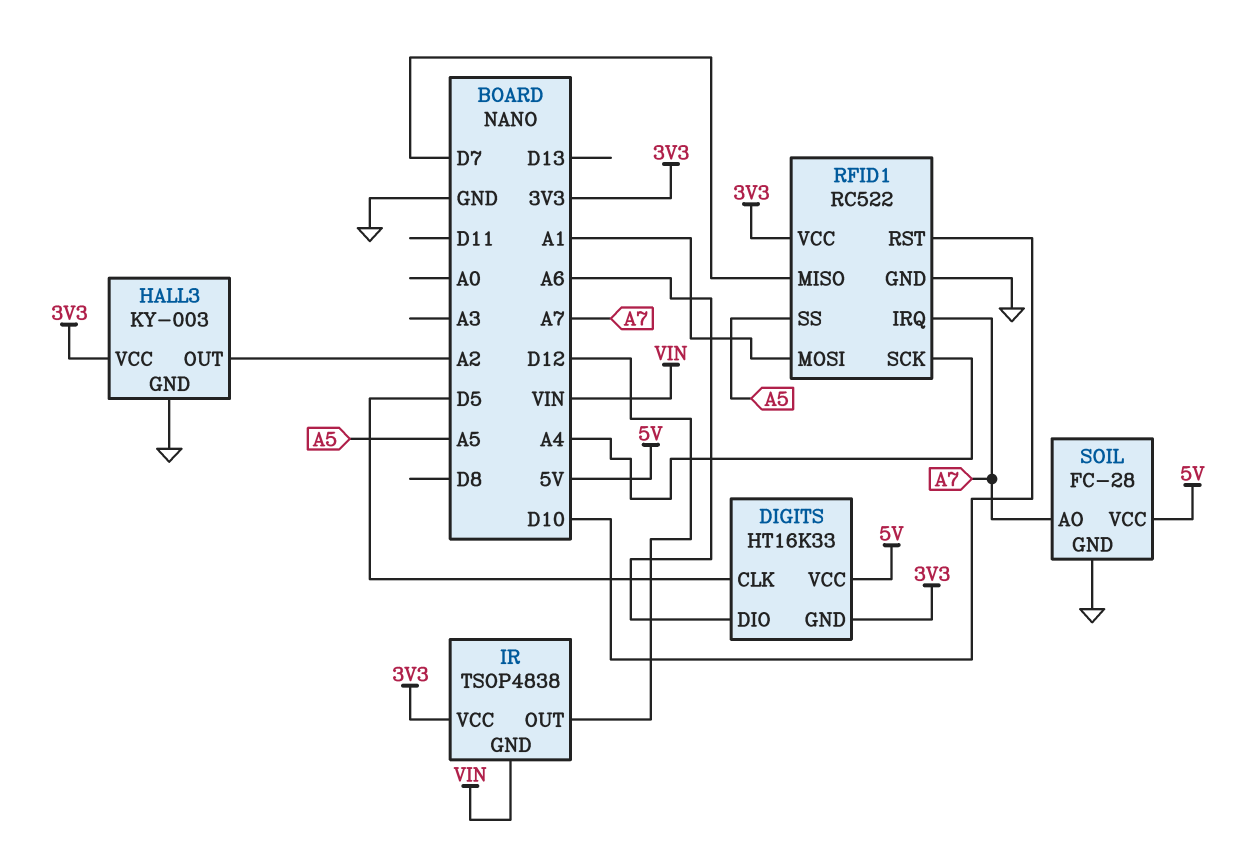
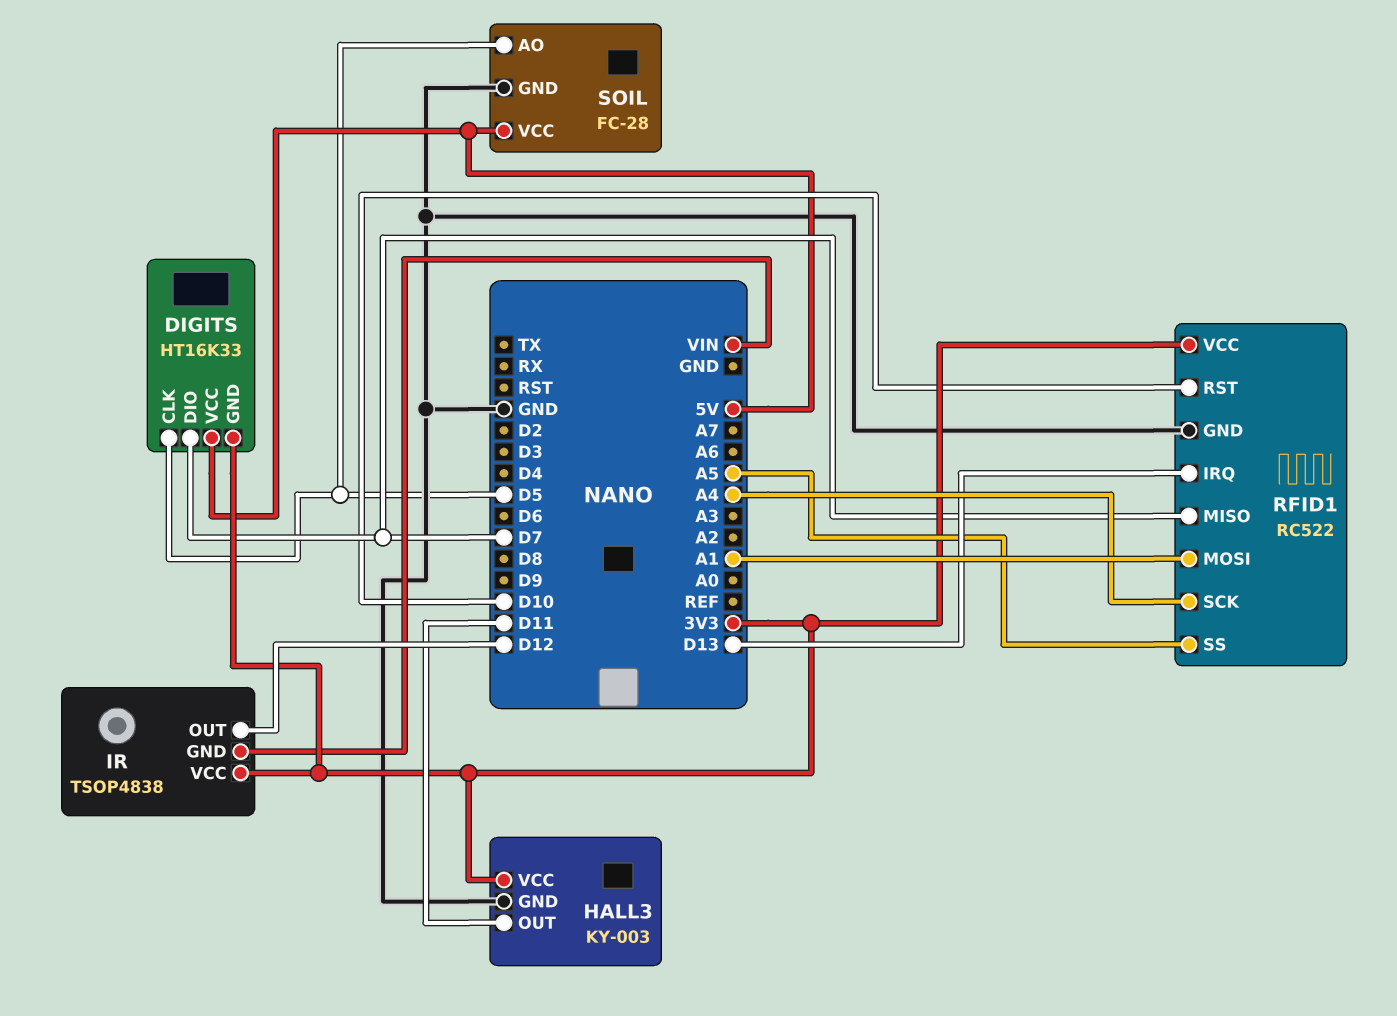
DIGITS pin DIO: A6 -> D7
HALL3 pin OUT: A2 -> D11
RFID1 pin IRQ: A7 -> D13
SOIL pin AO: A7 -> D5

